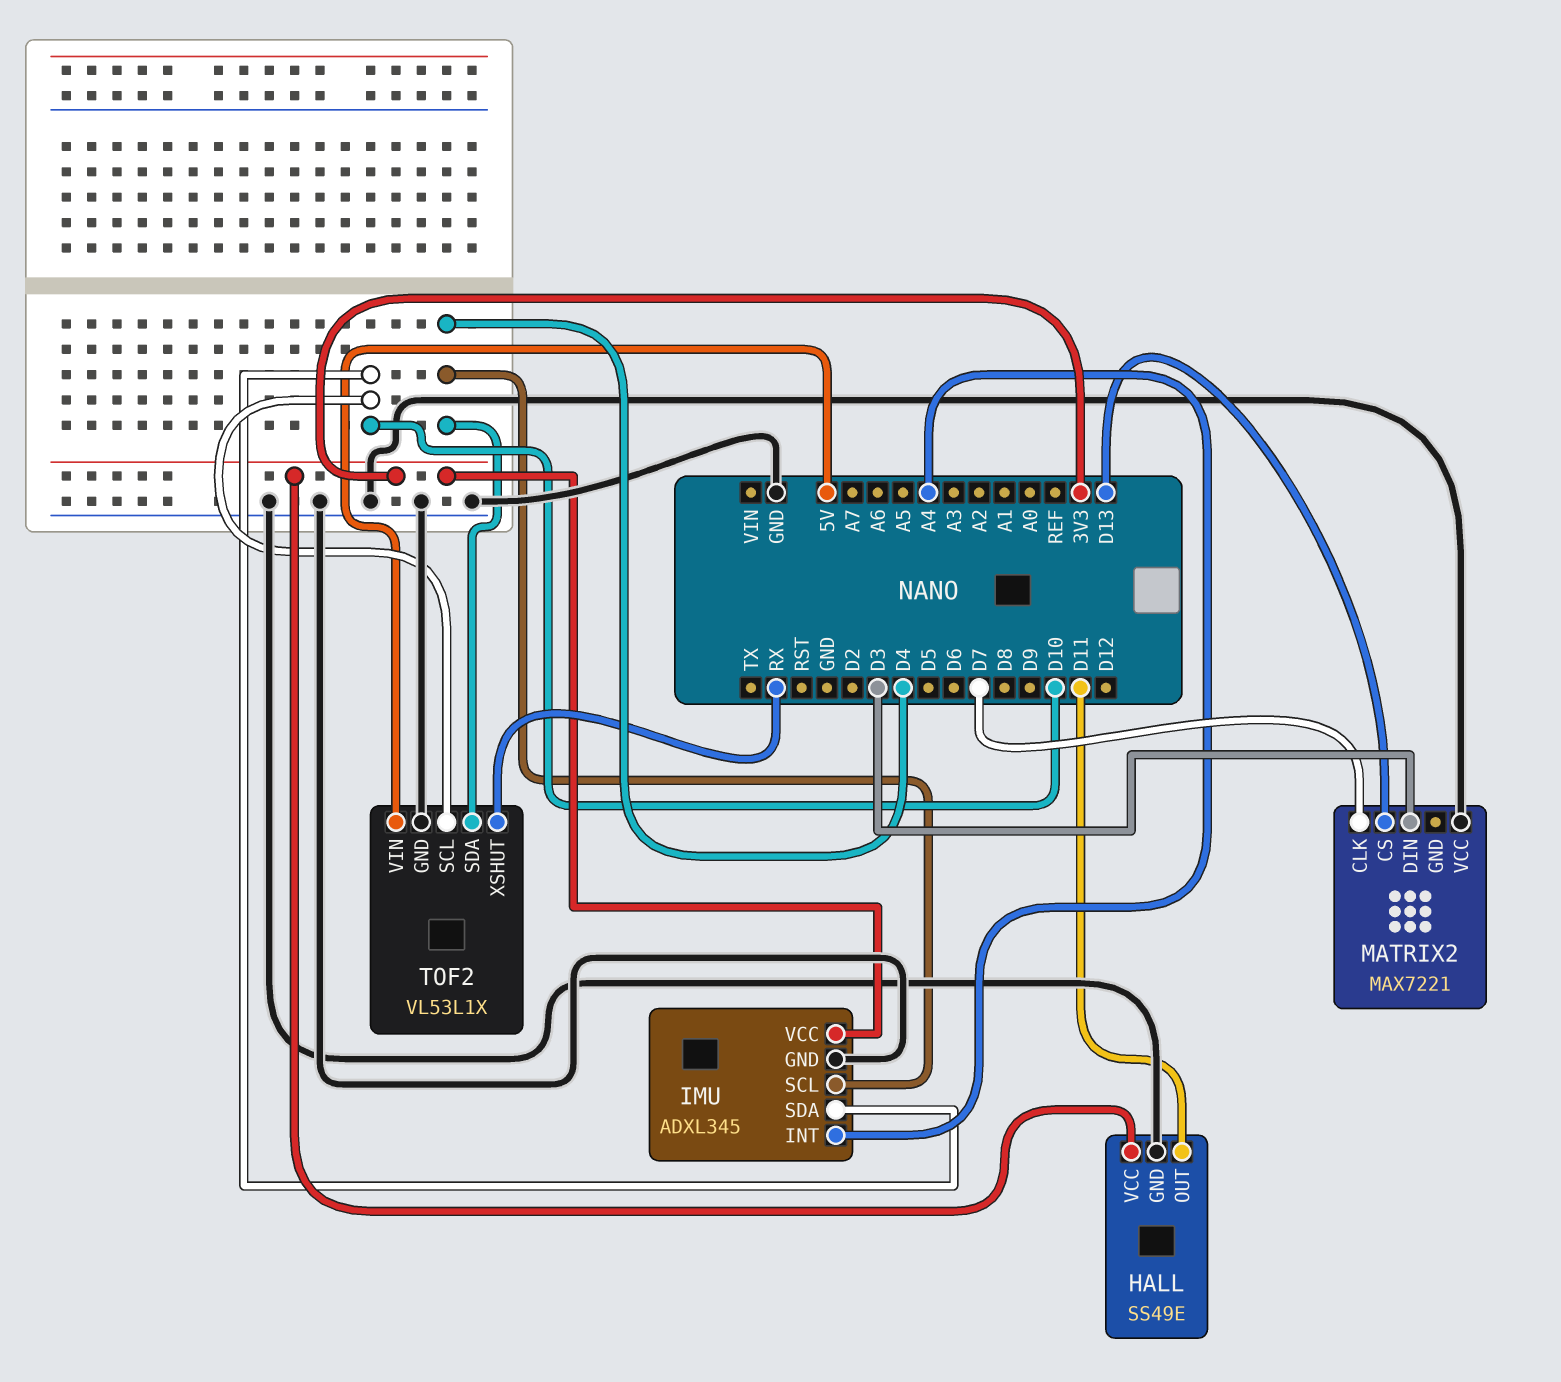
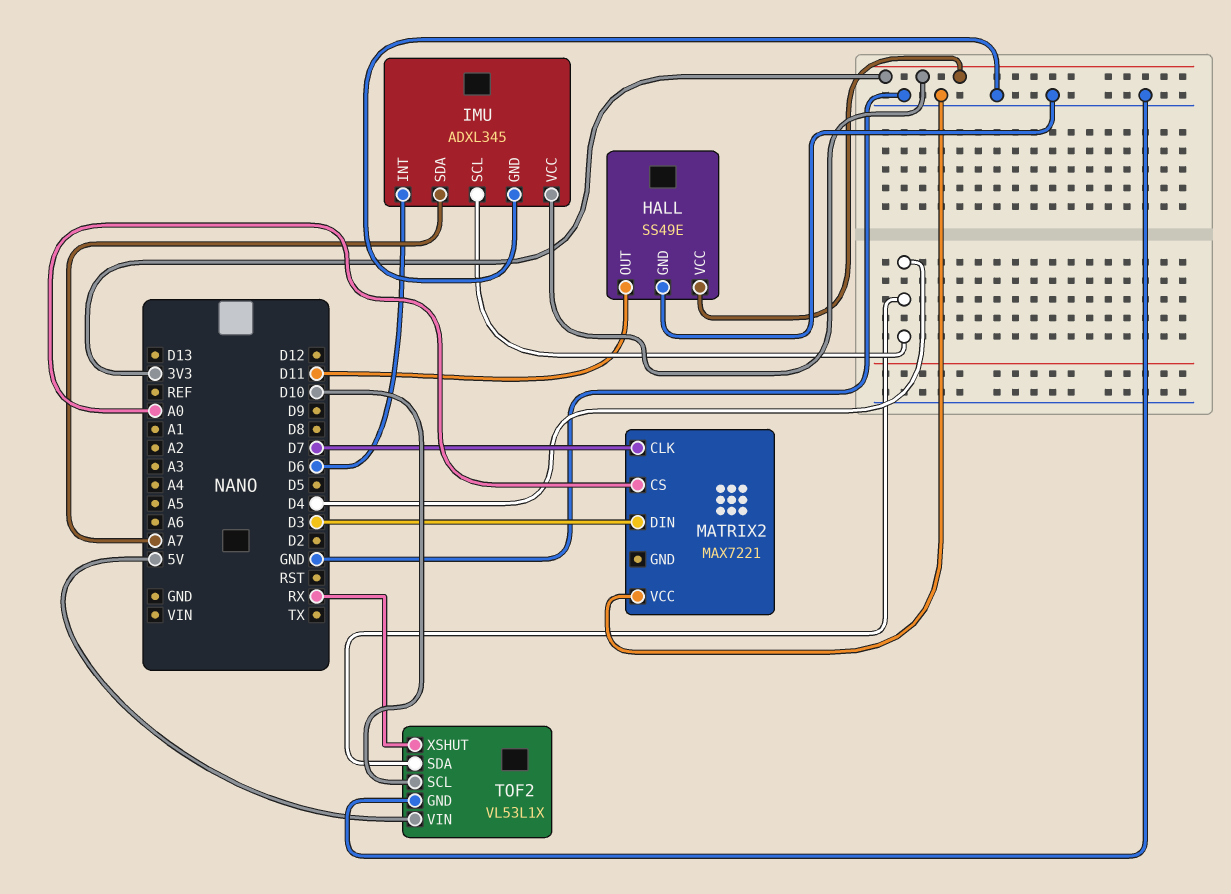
IMU pin INT: A4 -> D6
IMU pin SDA: D10 -> A7
MATRIX2 pin CS: D13 -> A0

